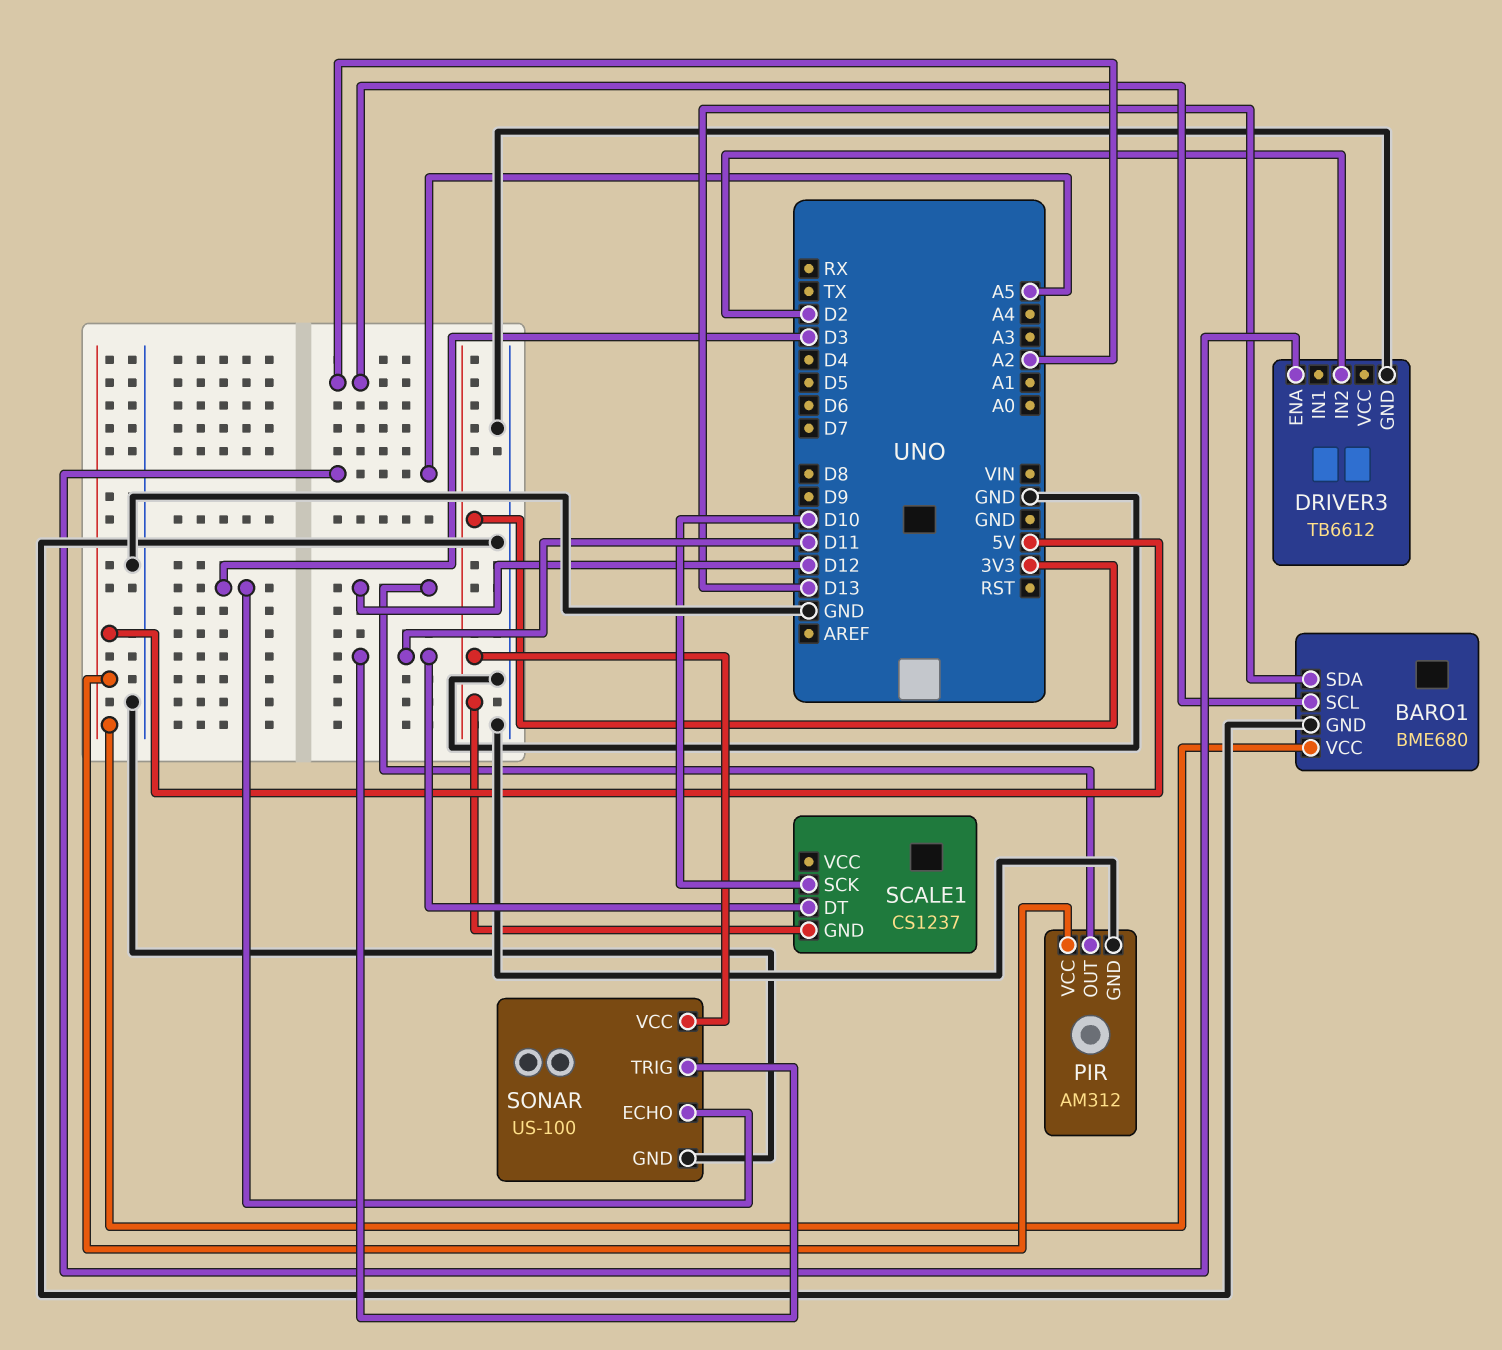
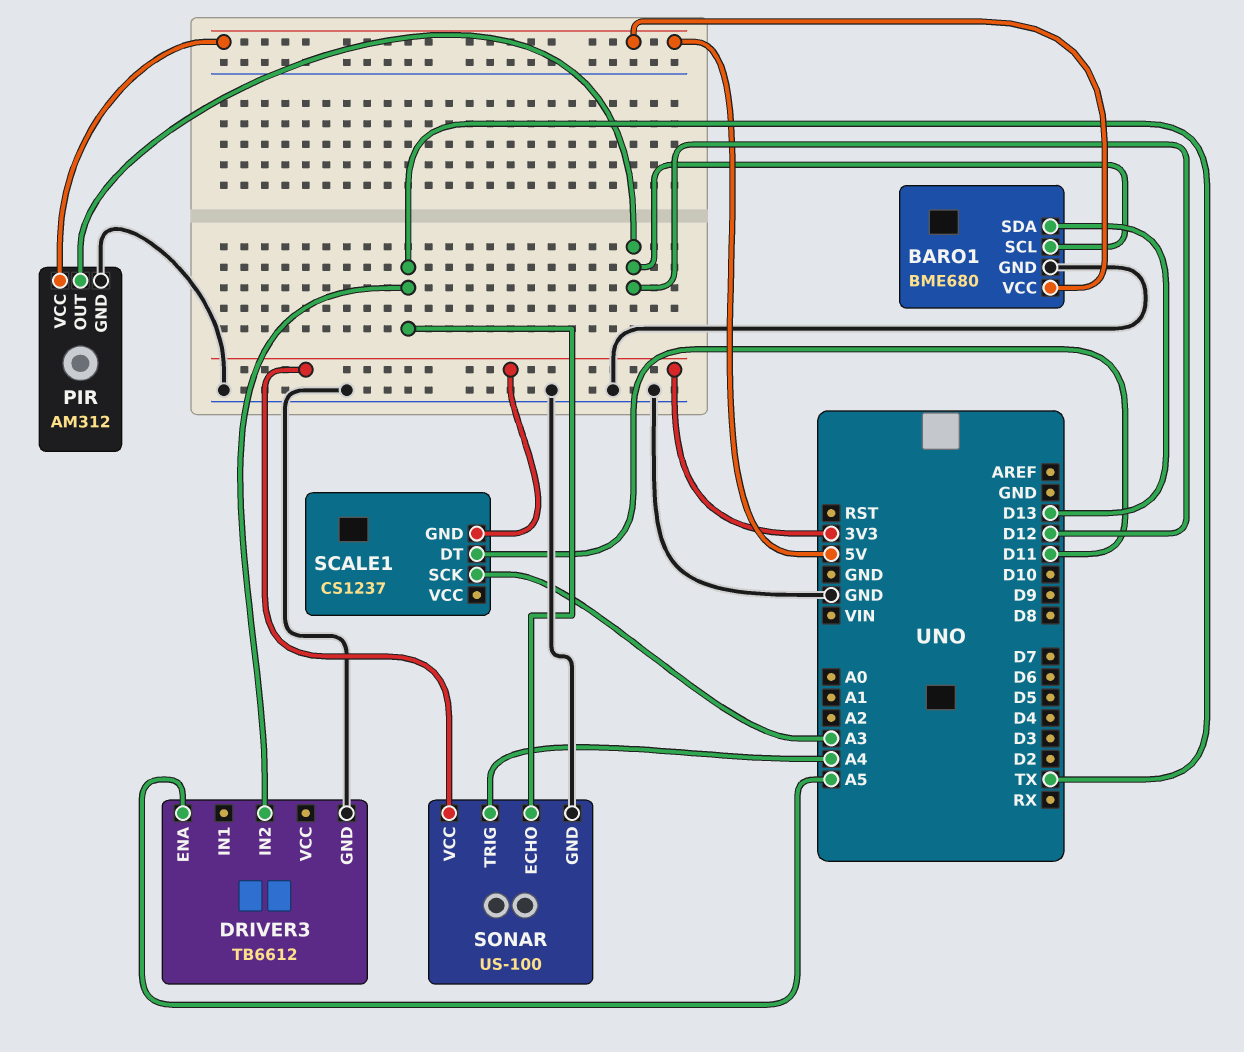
BARO1 pin SCL: A2 -> D12
DRIVER3 pin IN2: D2 -> TX
SCALE1 pin SCK: D10 -> A3
SONAR pin ECHO: D3 -> TX
SONAR pin TRIG: D11 -> A4

